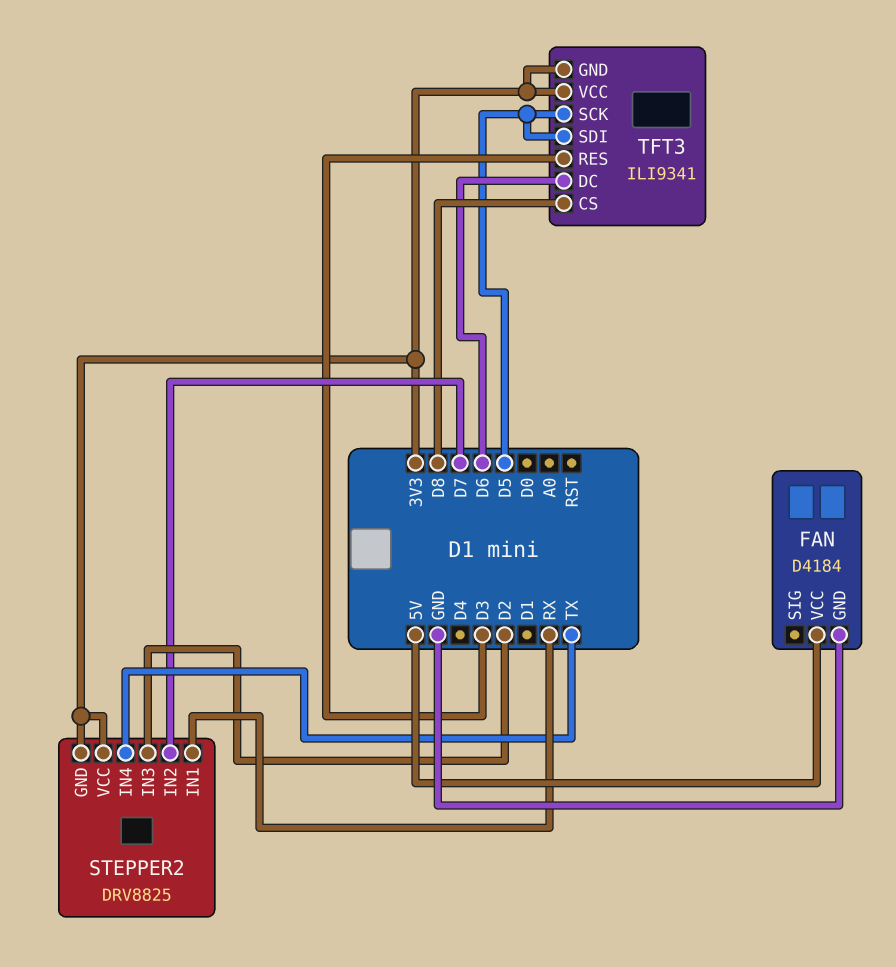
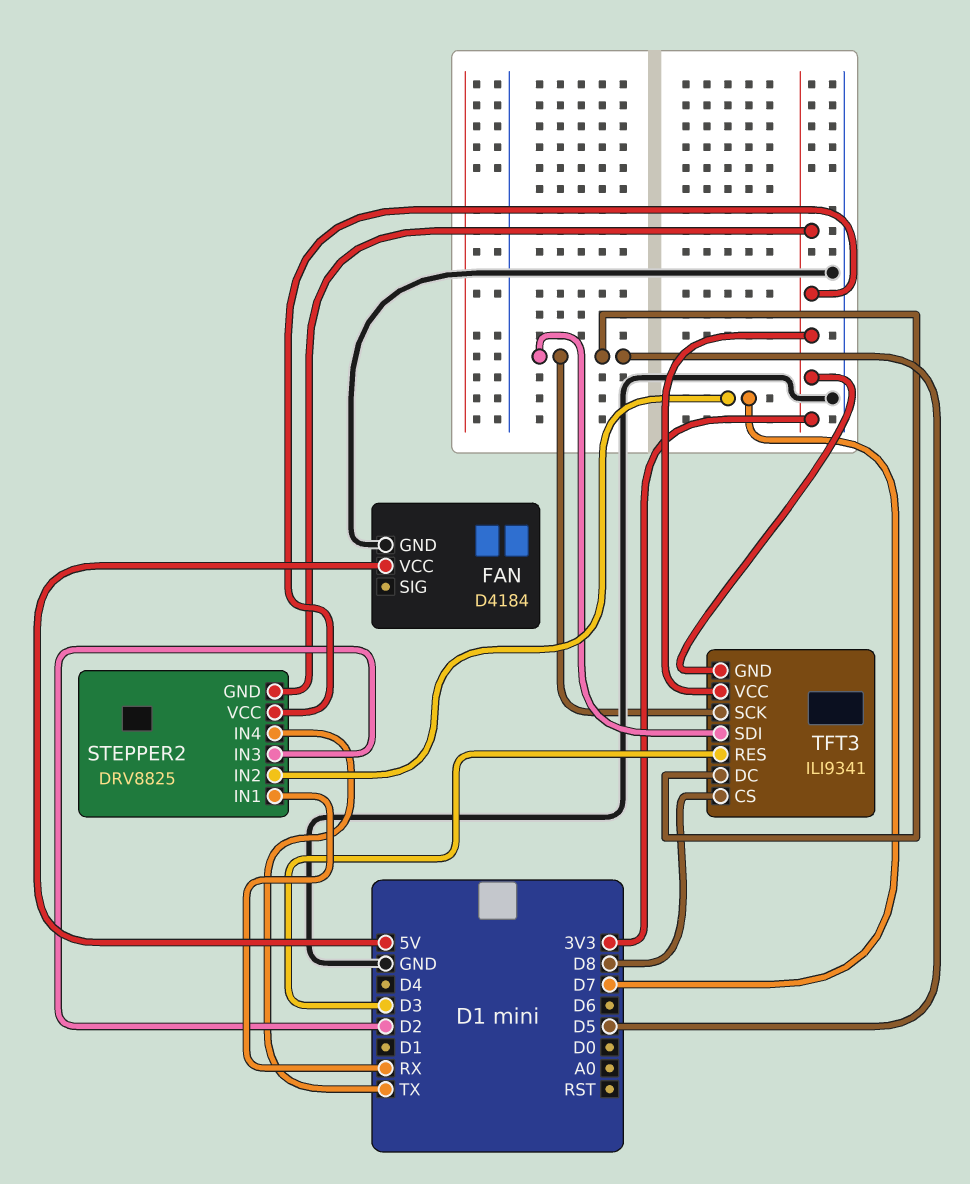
TFT3 pin DC: D6 -> D5

